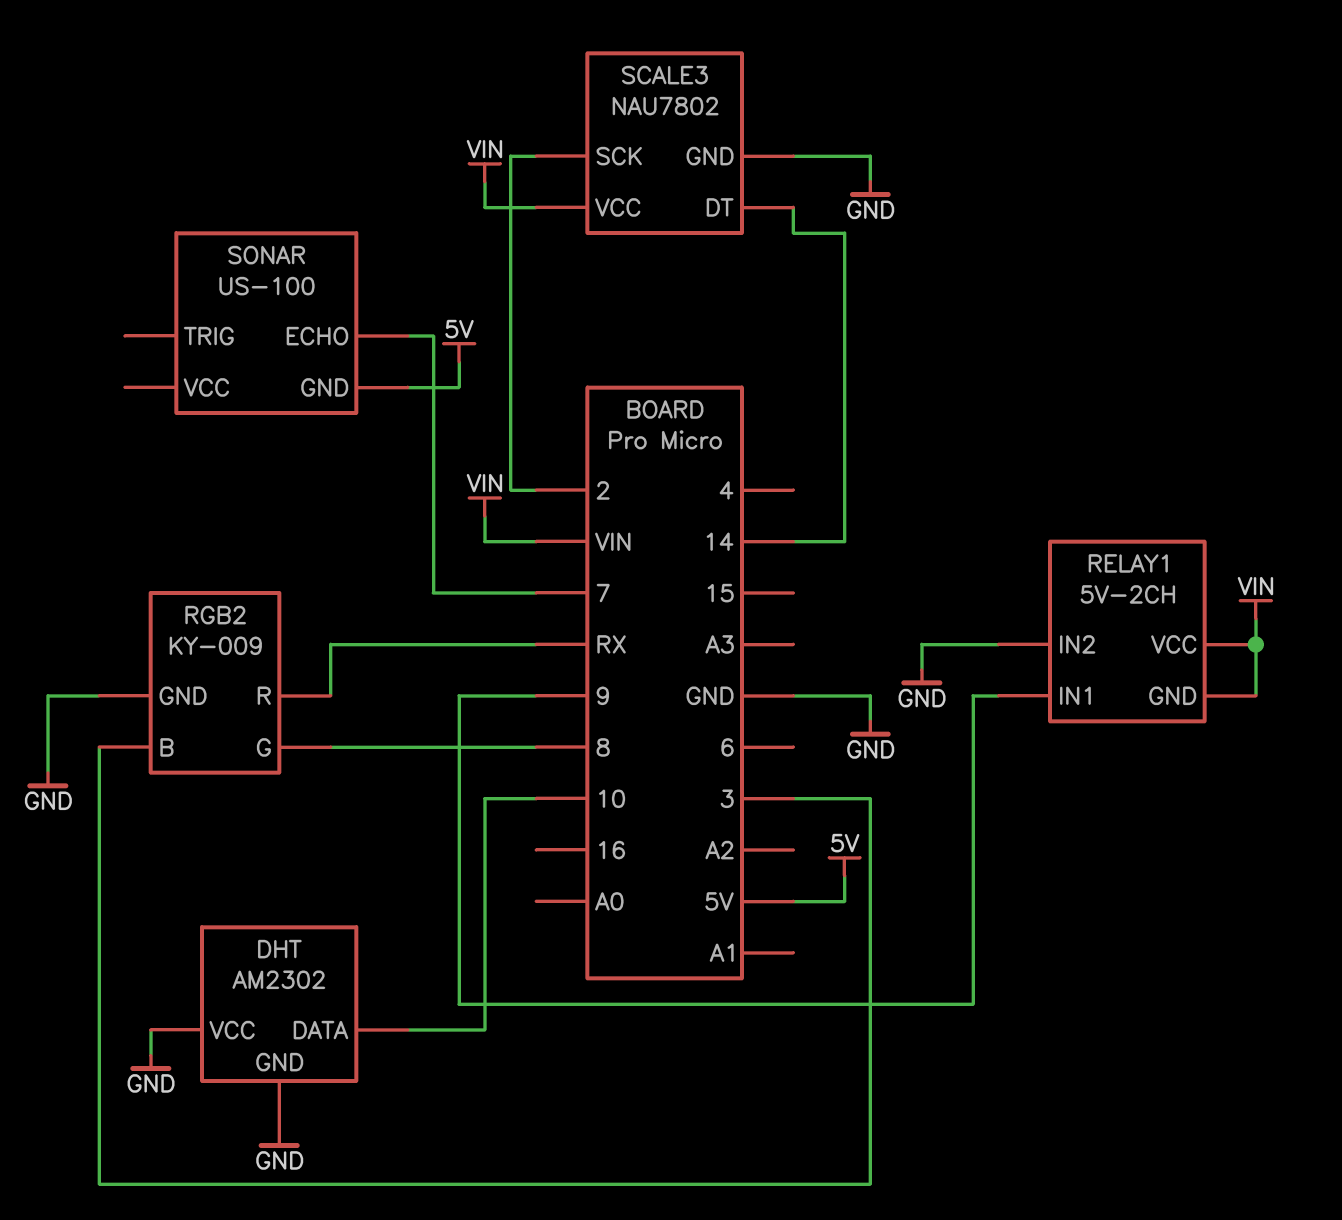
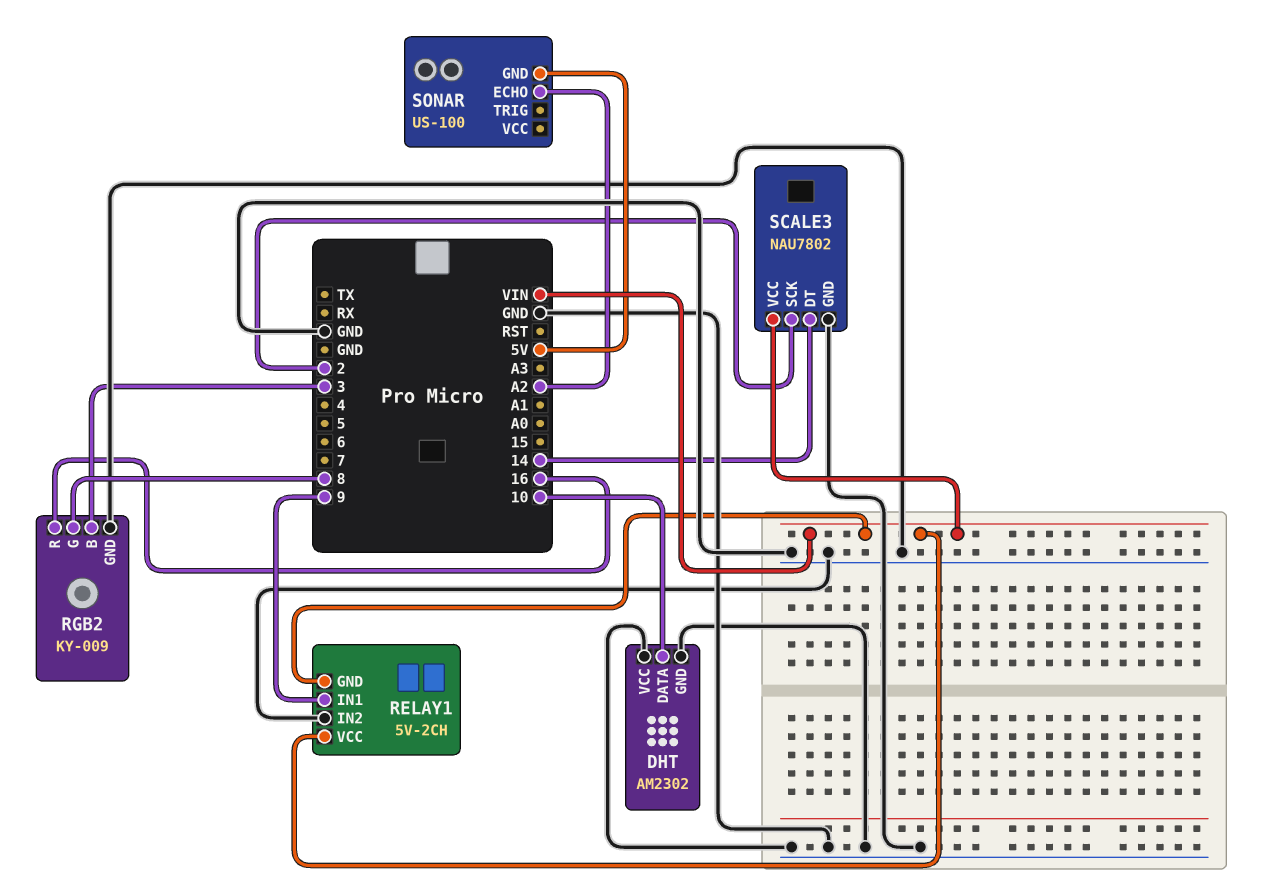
RGB2 pin R: RX -> 16
SONAR pin ECHO: 7 -> A2

